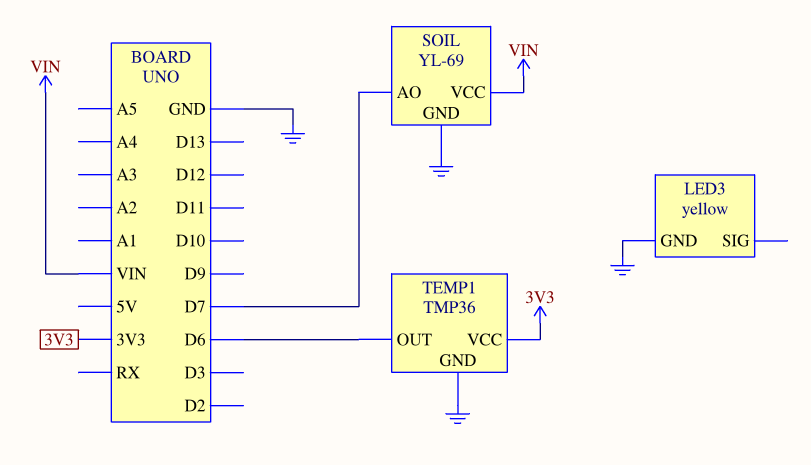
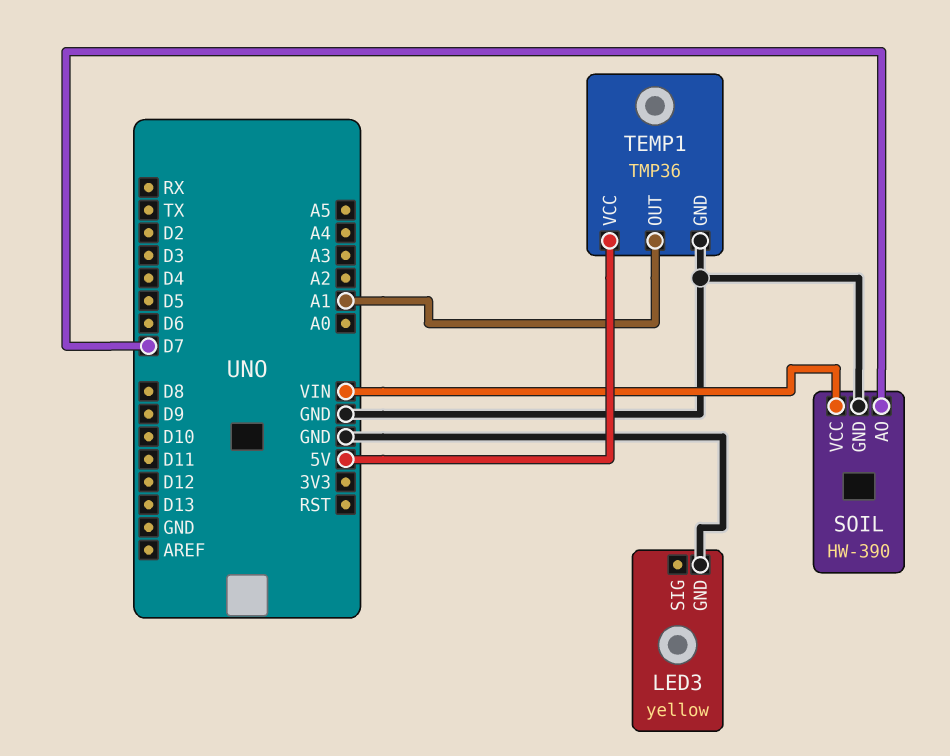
SOIL: YL-69 -> HW-390
TEMP1 pin OUT: D6 -> A1
TEMP1 pin VCC: 3V3 -> 5V

